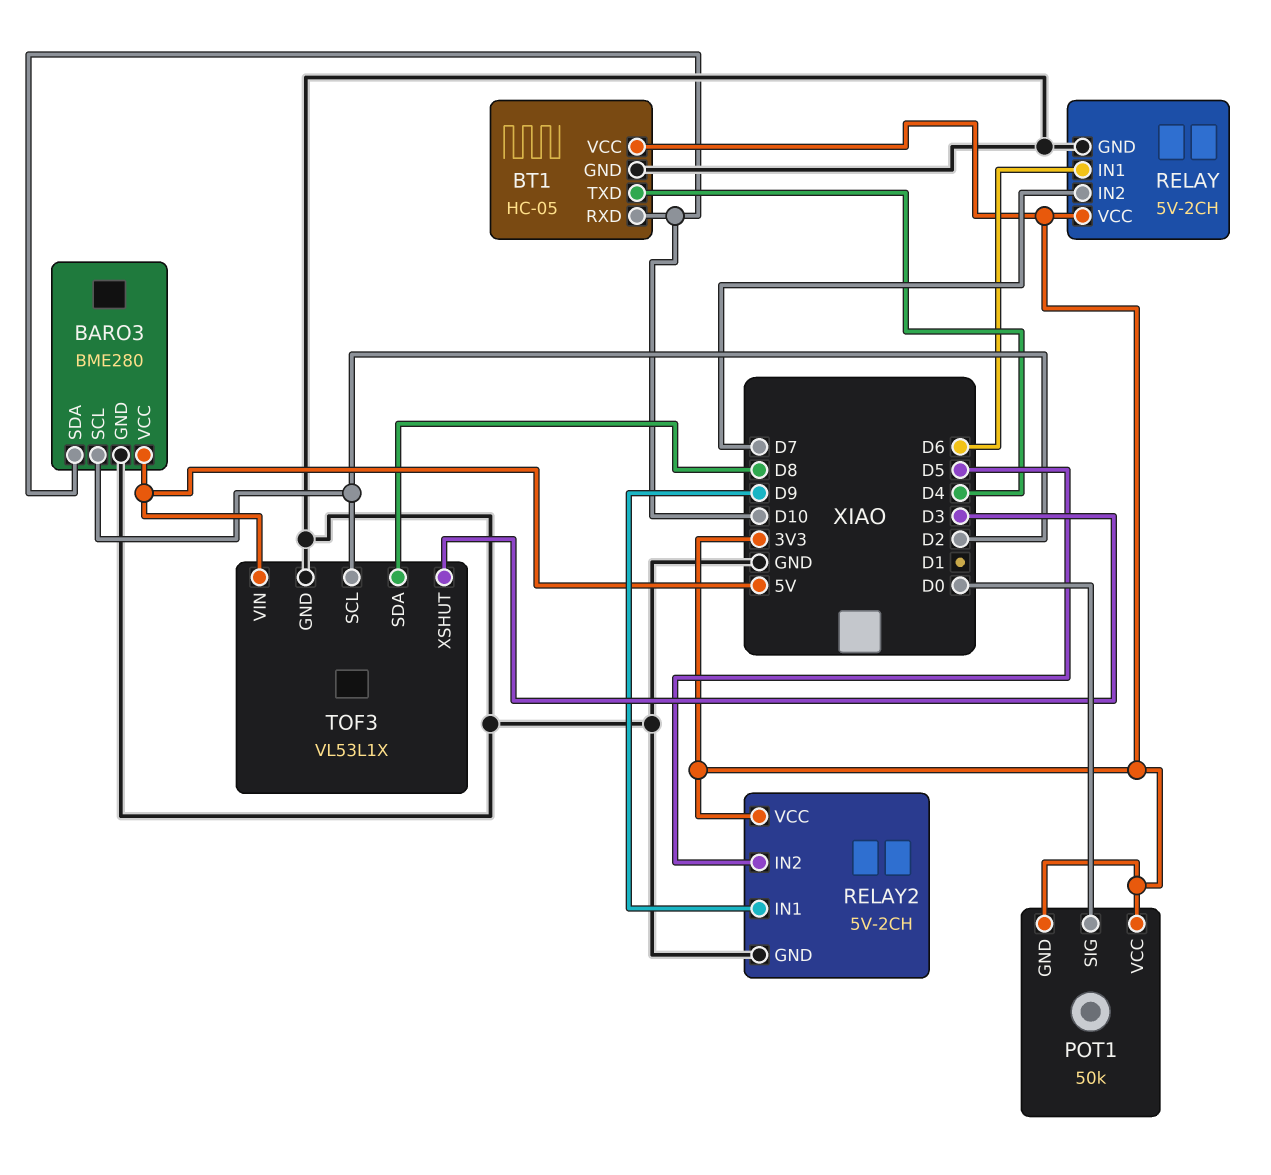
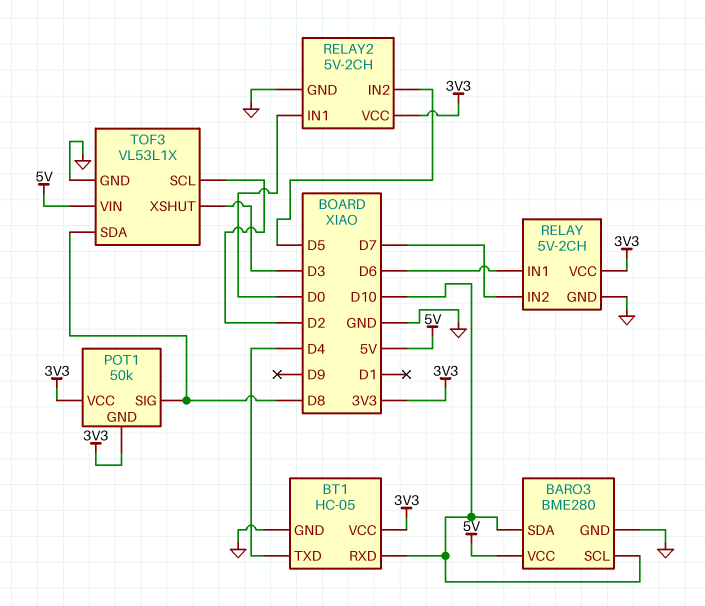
BARO3 pin SCL: D2 -> D10
POT1 pin SIG: D0 -> D8
RELAY2 pin IN1: D9 -> D0

